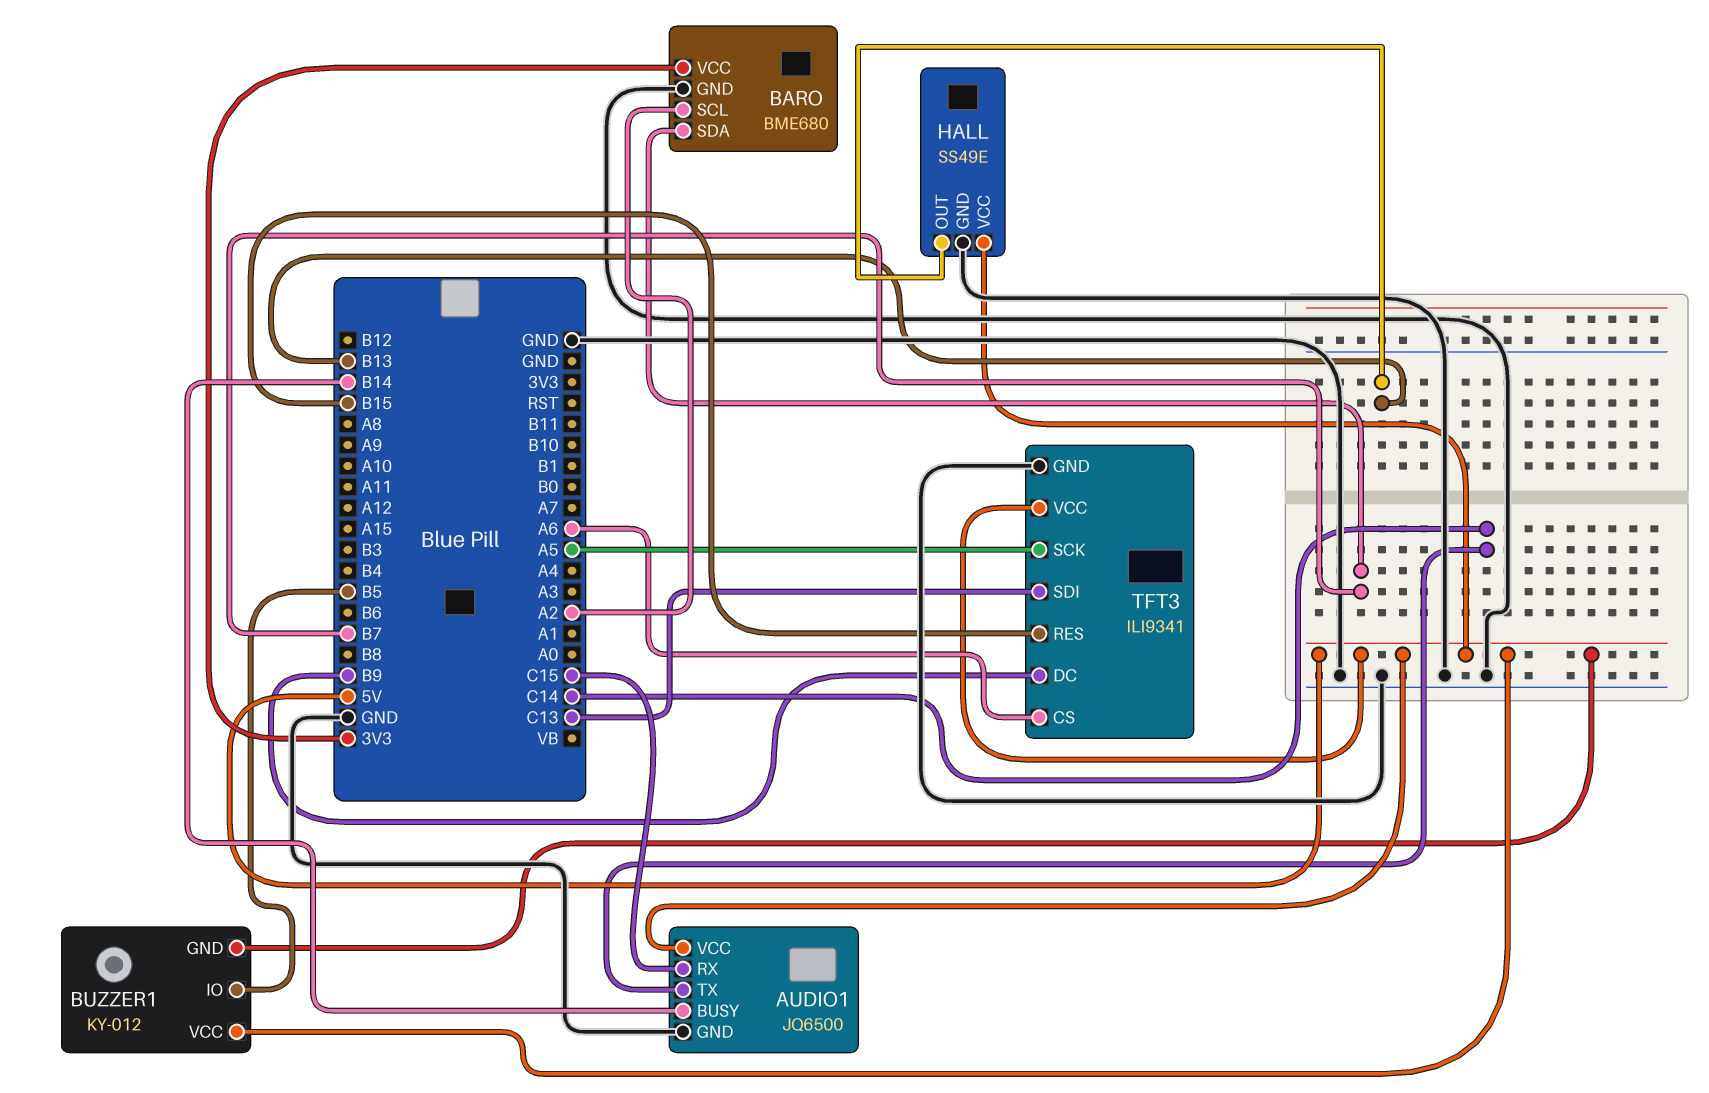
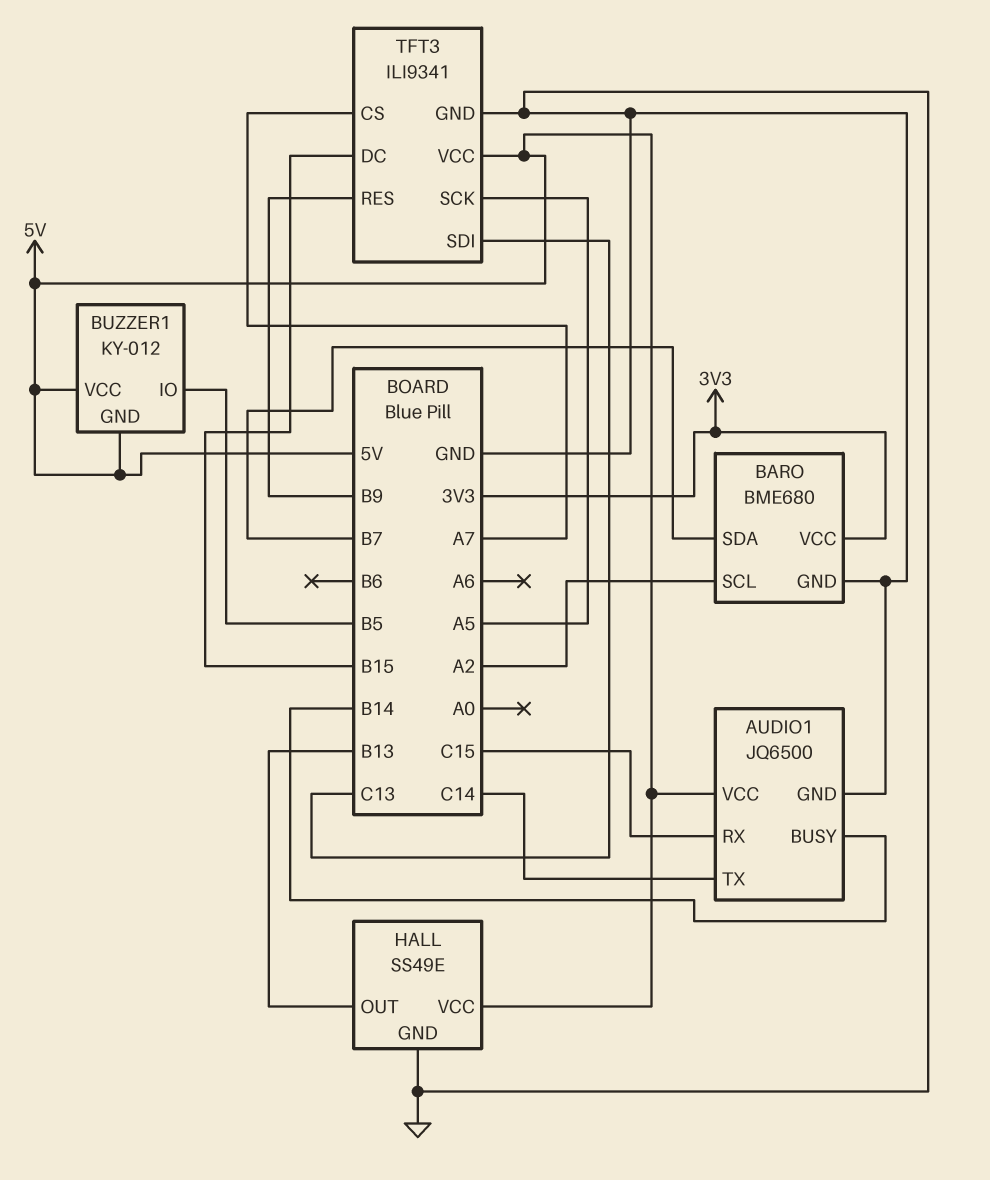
TFT3 pin CS: A6 -> A7
TFT3 pin DC: B9 -> B15
TFT3 pin RES: B15 -> B9

